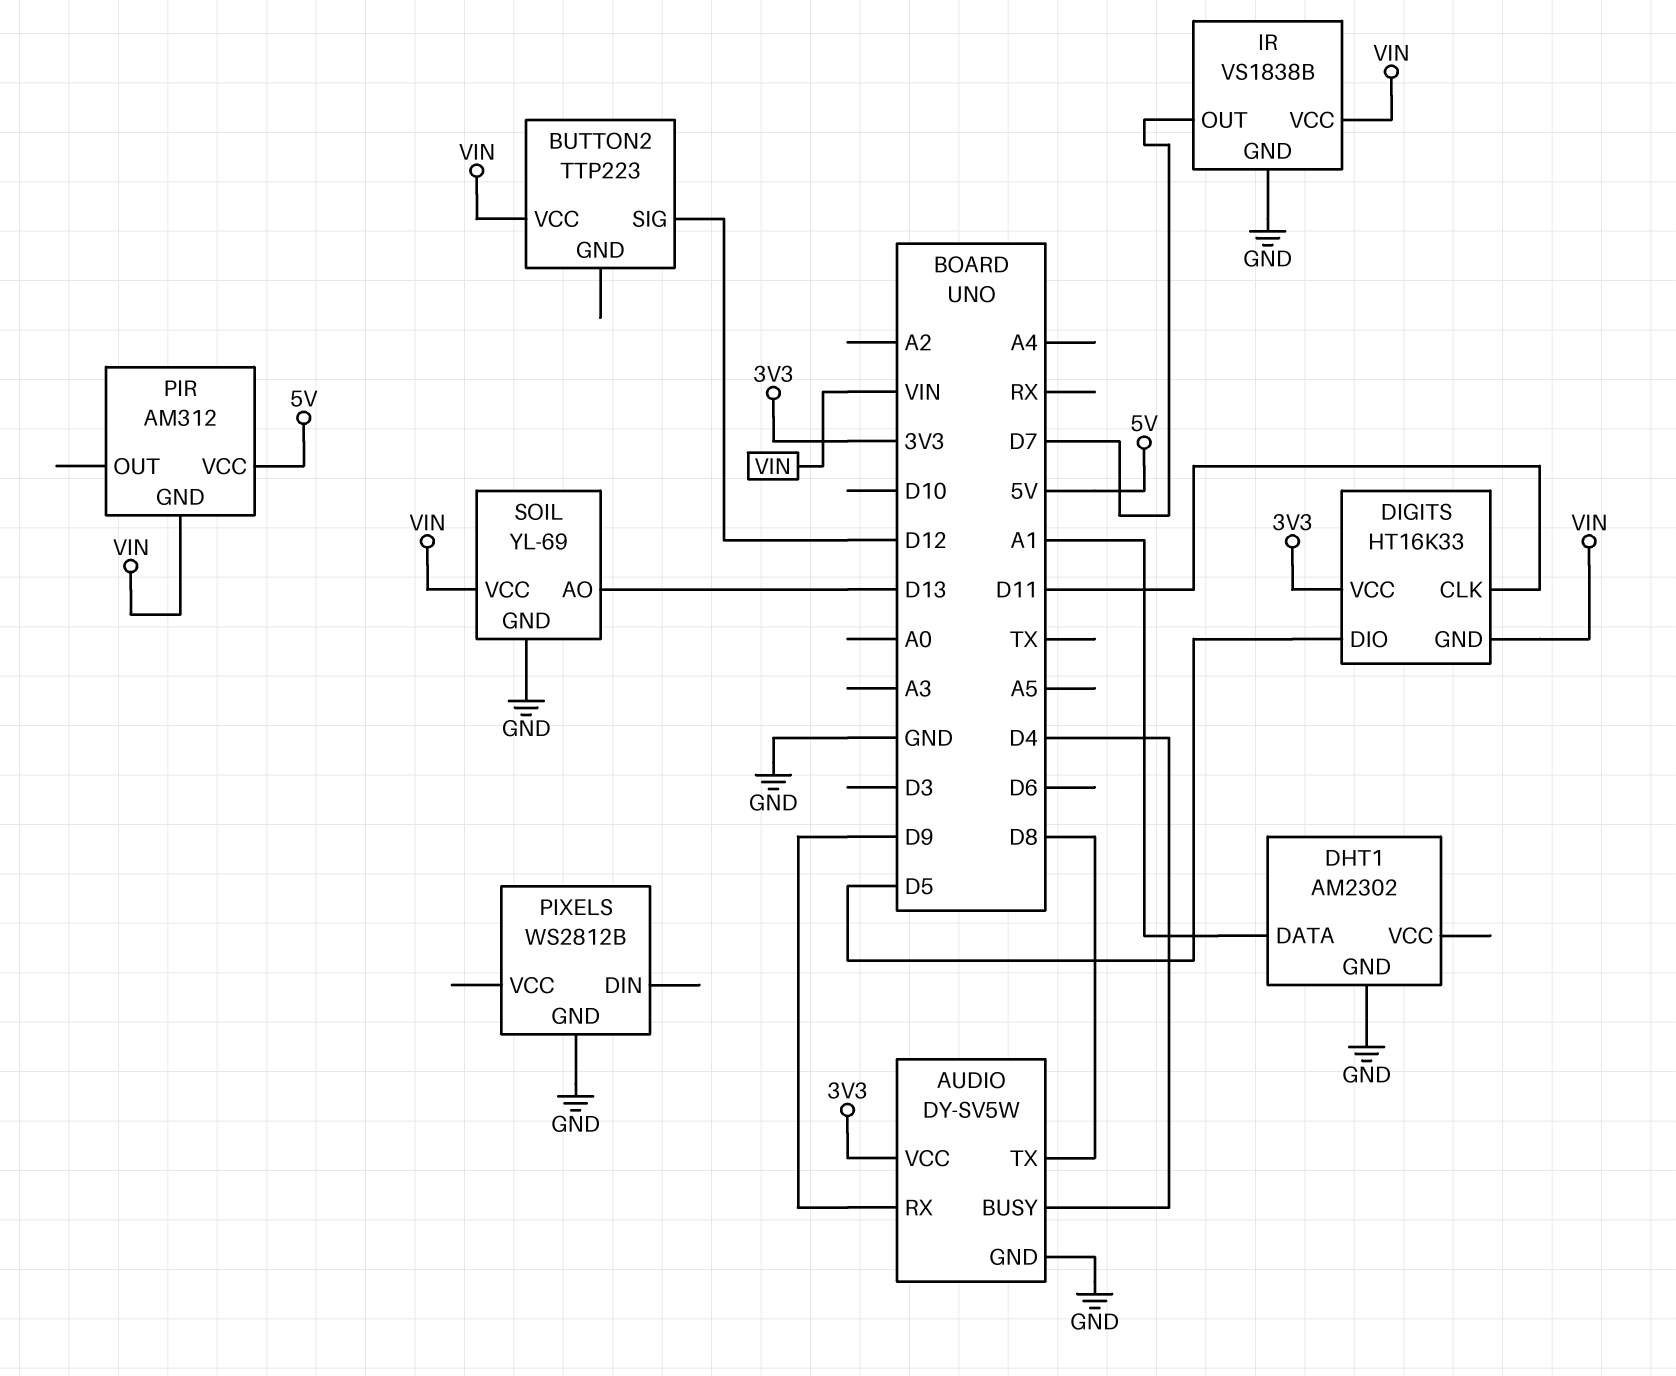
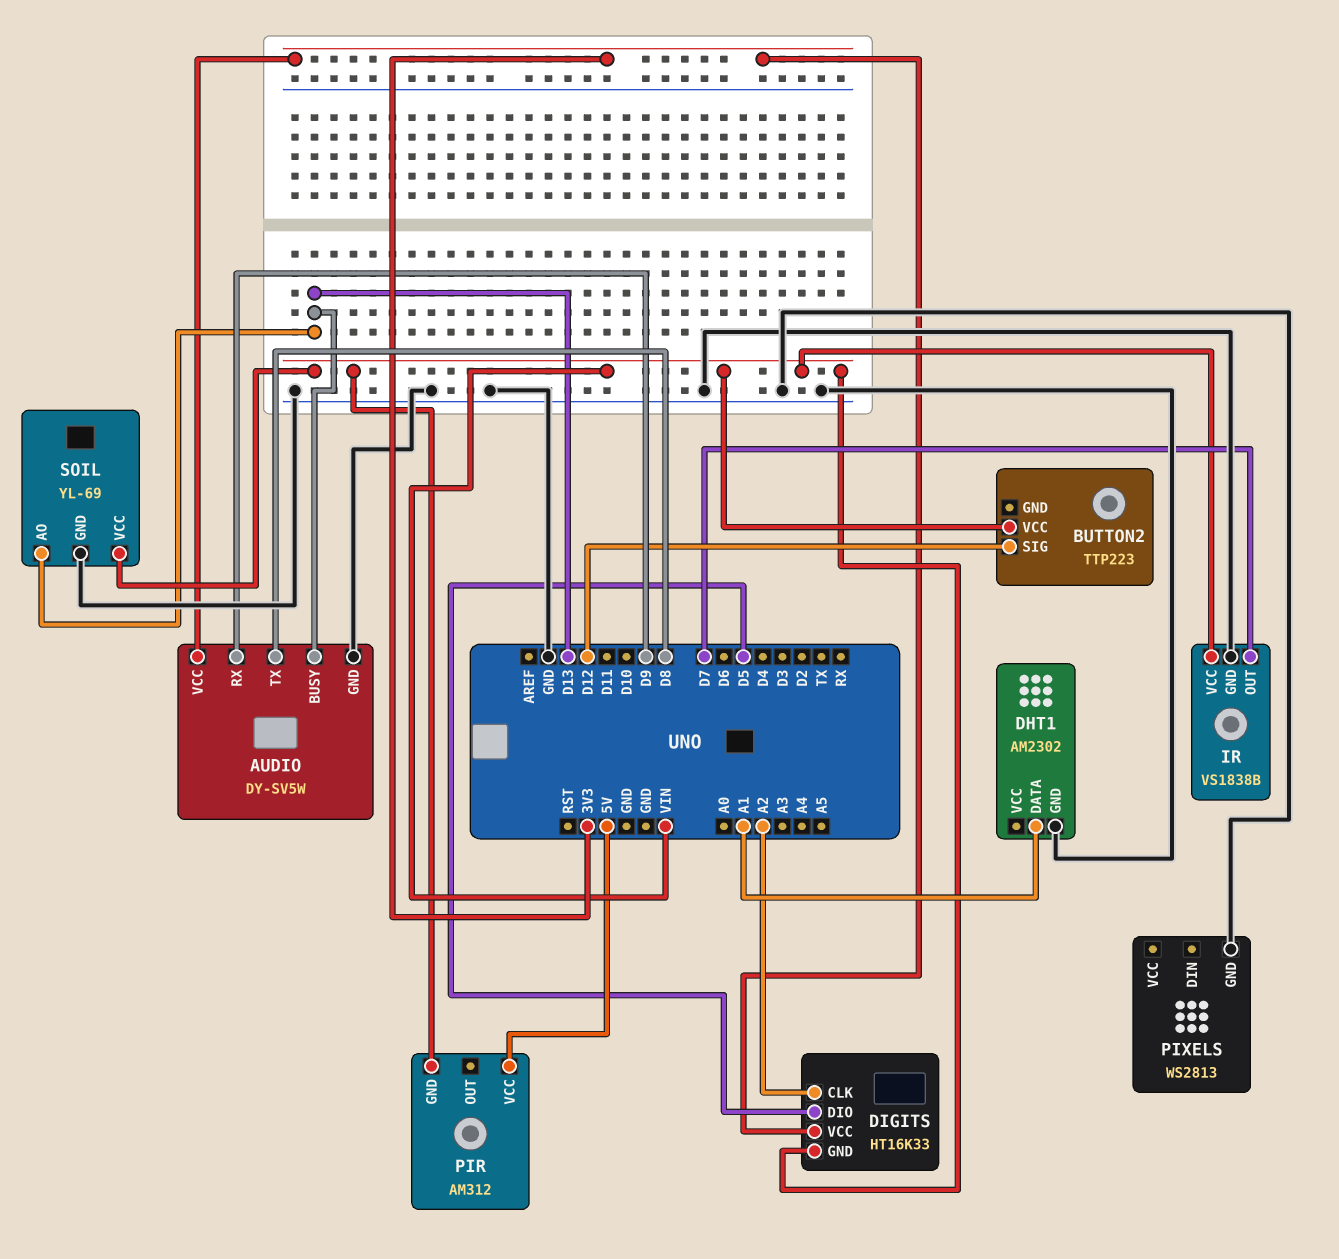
AUDIO pin BUSY: D4 -> D13
DIGITS pin CLK: D11 -> A2
PIXELS: WS2812B -> WS2813

